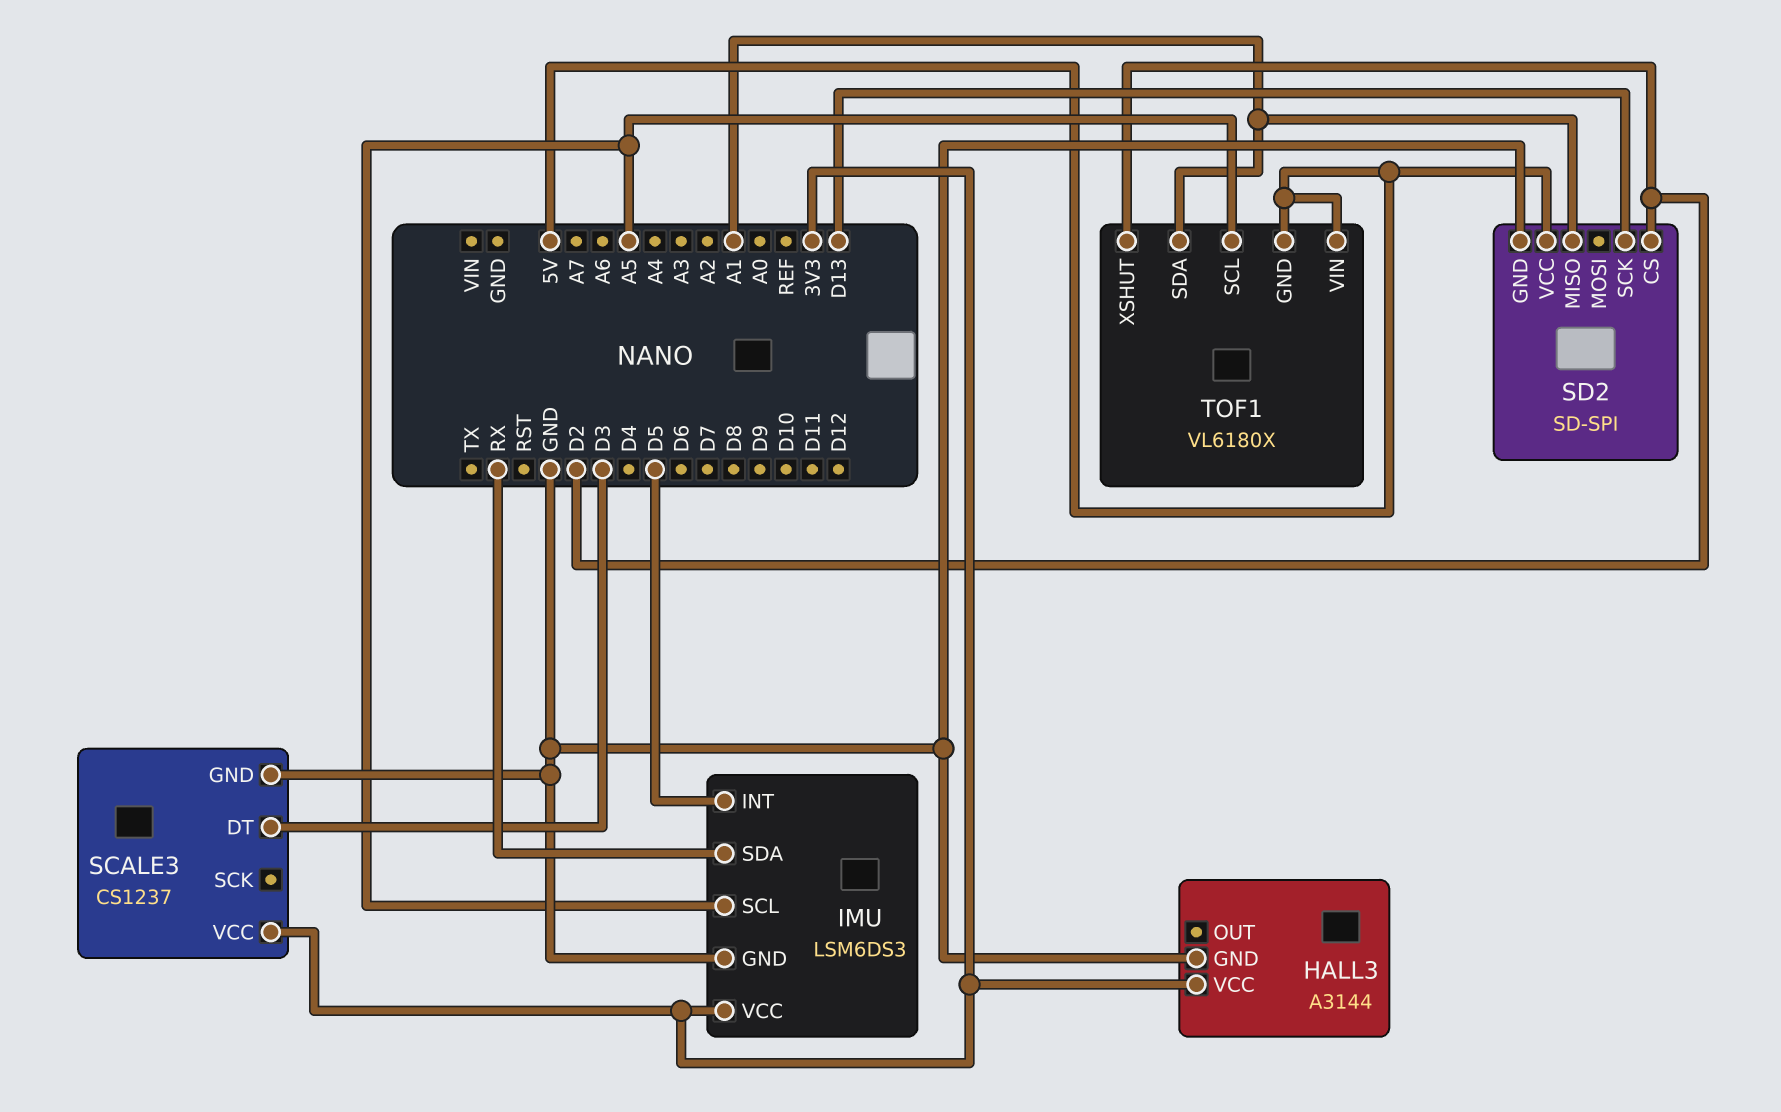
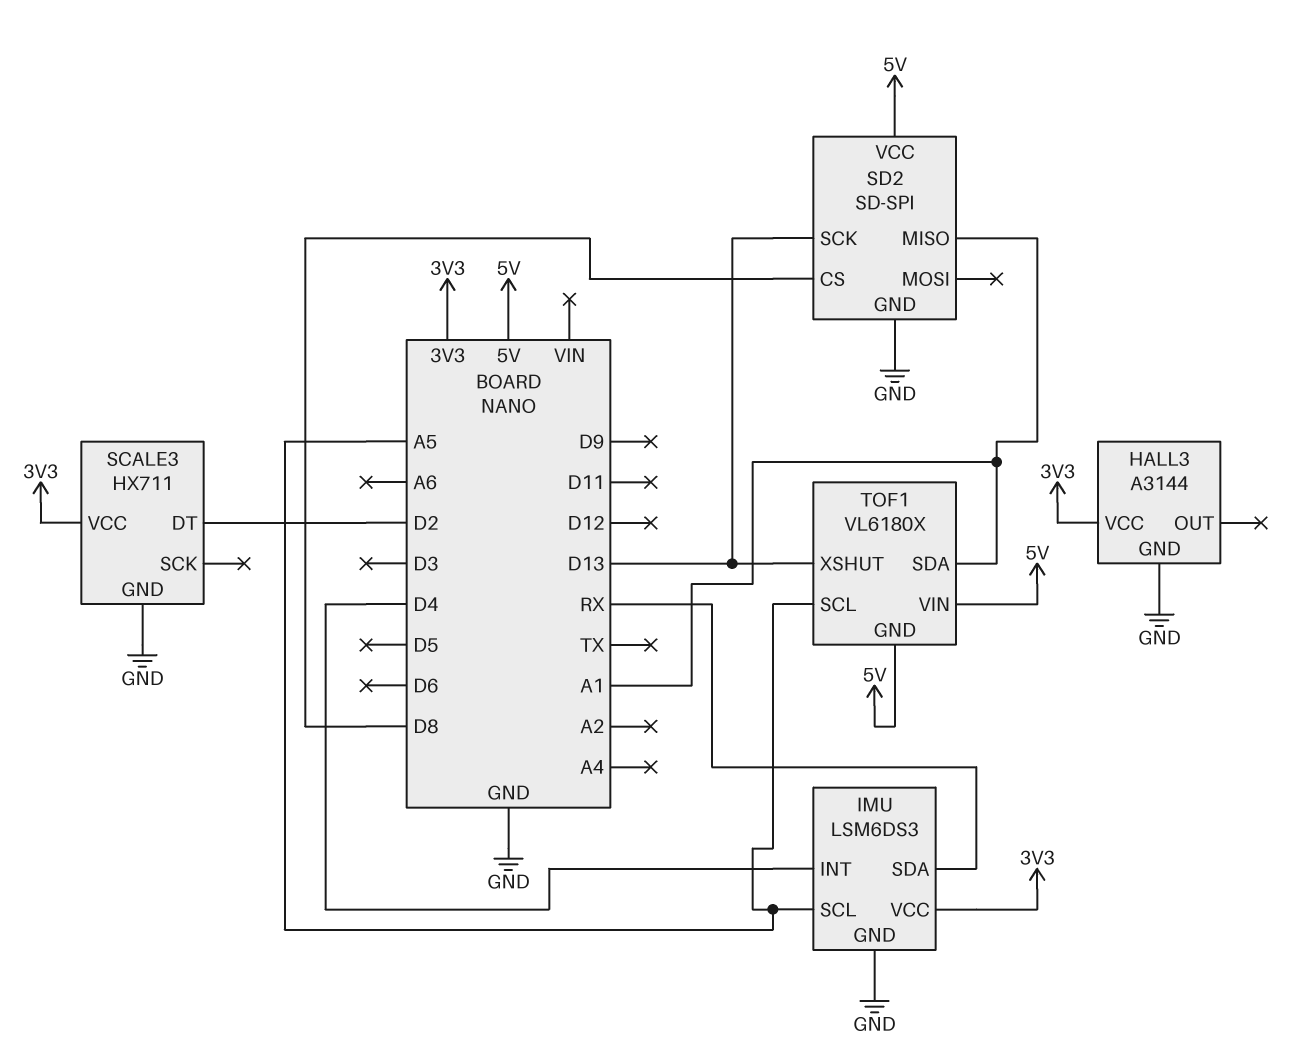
IMU pin INT: D5 -> D4
SCALE3: CS1237 -> HX711
SCALE3 pin DT: D3 -> D2
SD2 pin CS: D2 -> D8
TOF1 pin XSHUT: D2 -> D13

